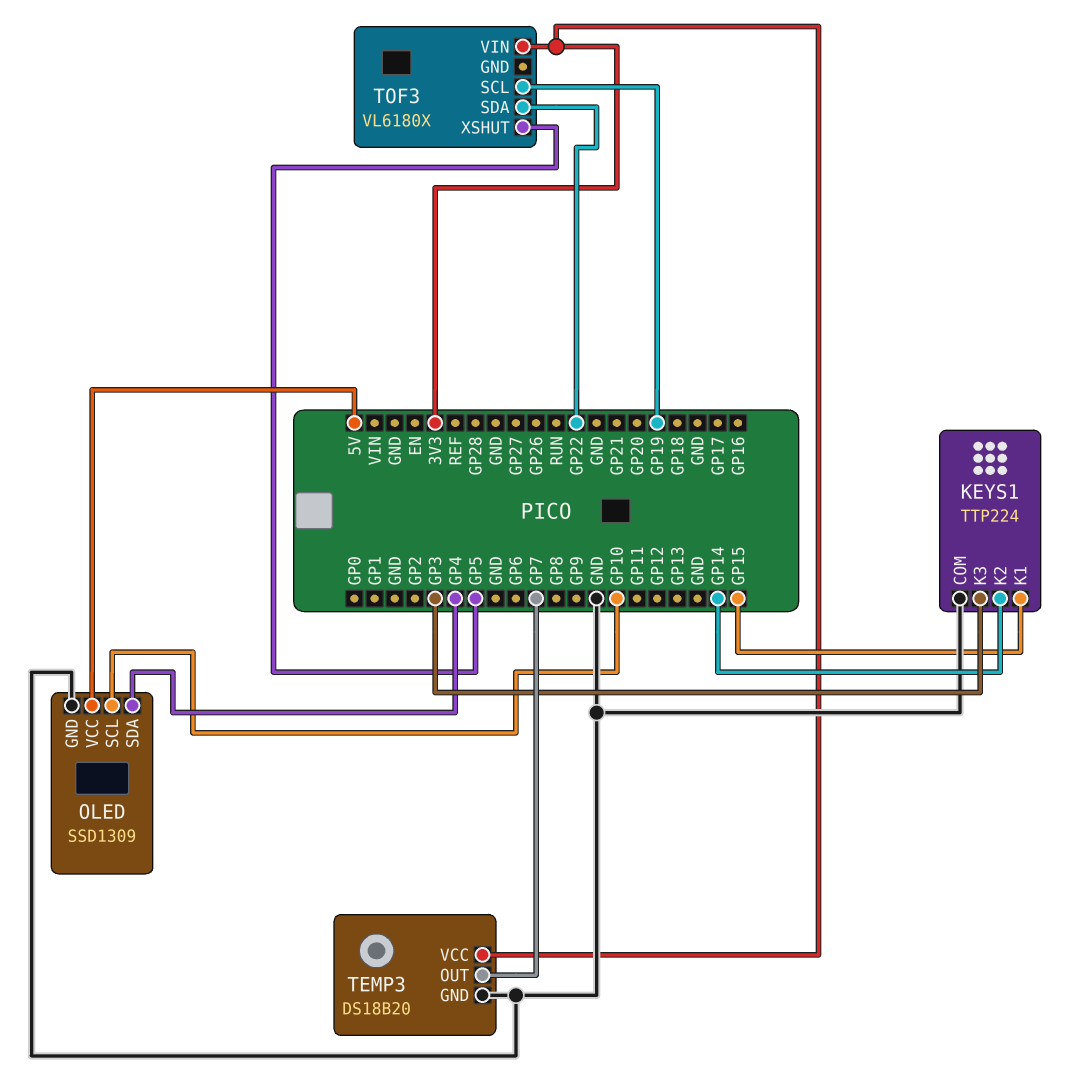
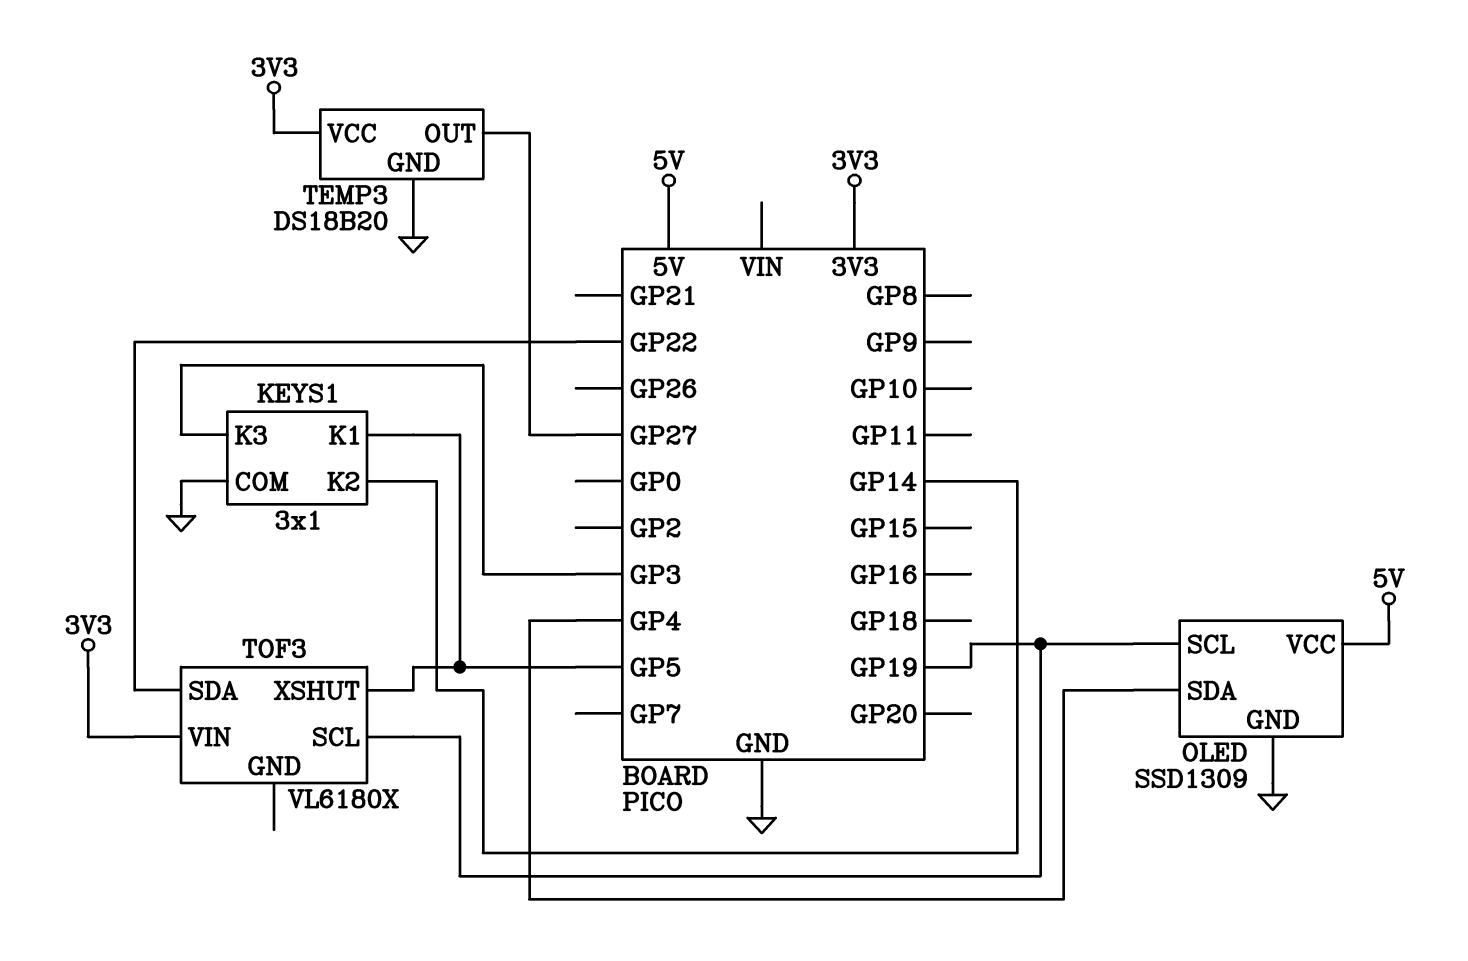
KEYS1: TTP224 -> 3x1
KEYS1 pin K1: GP15 -> GP5
OLED pin SCL: GP10 -> GP19
TEMP3 pin OUT: GP7 -> GP27

